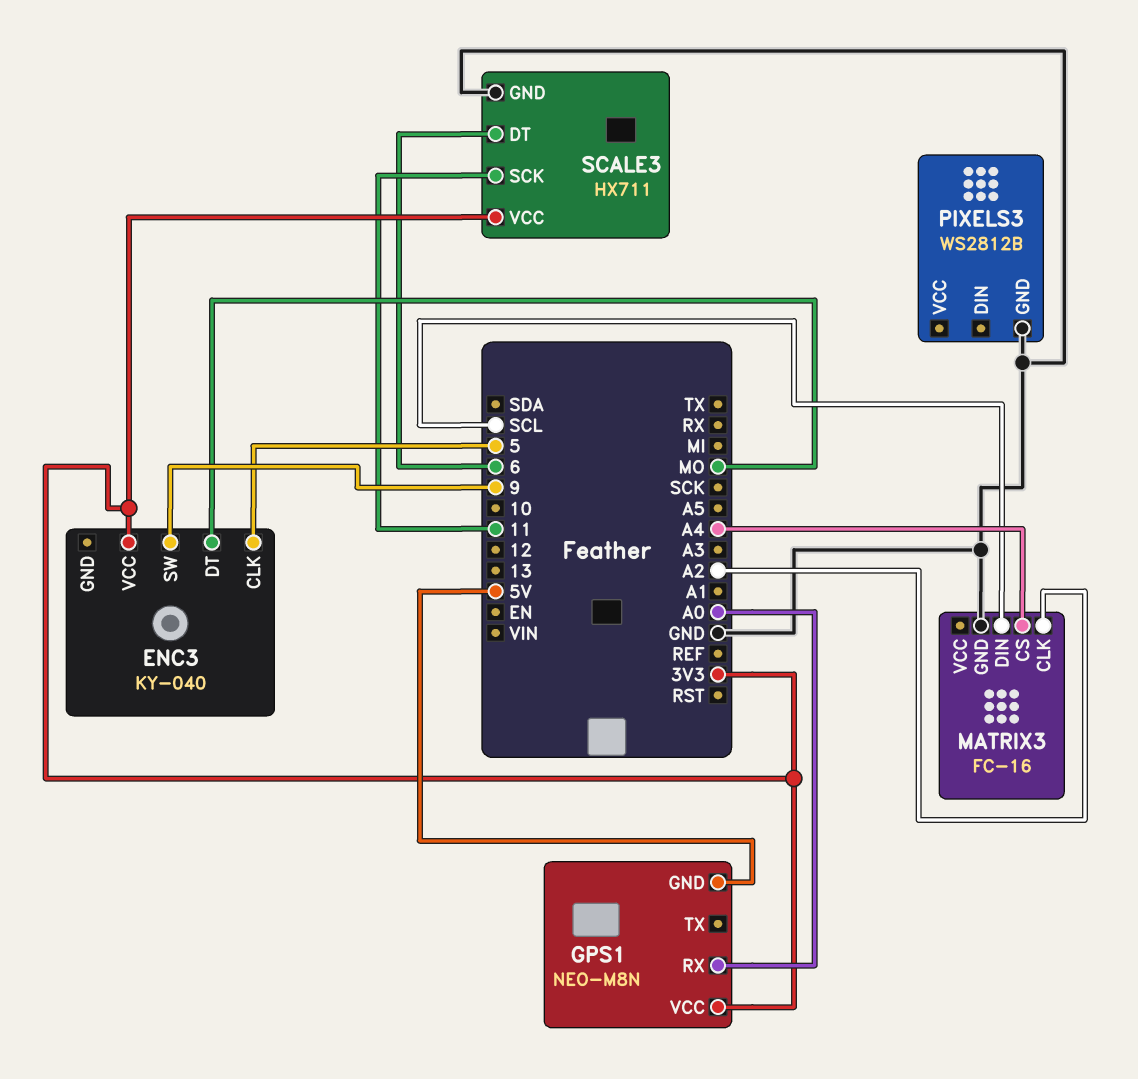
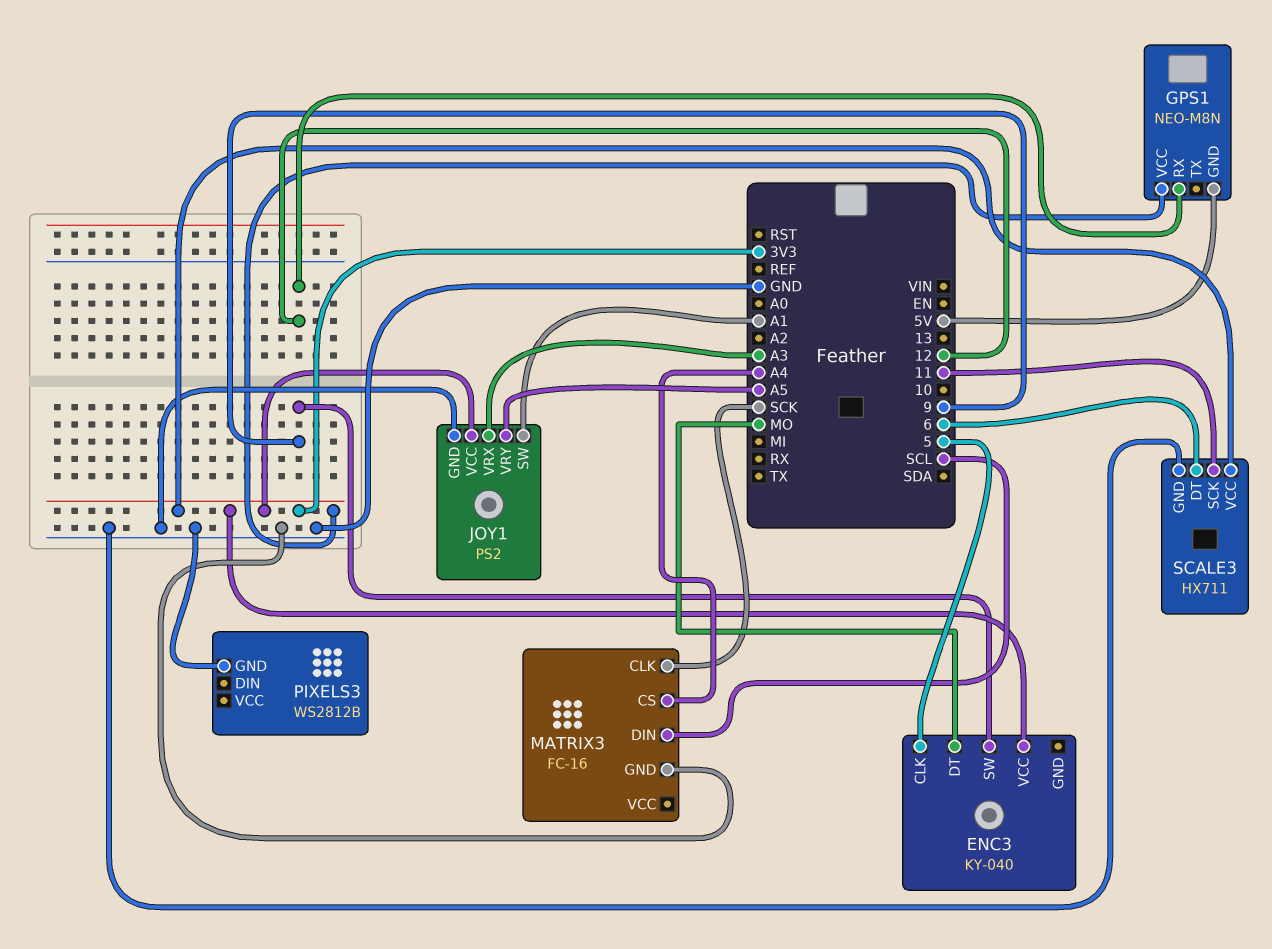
GPS1 pin RX: A0 -> 12
JOY1: none -> PS2
JOY1 pin GND: none -> GND
JOY1 pin SW: none -> A1
JOY1 pin VCC: none -> 3V3
JOY1 pin VRX: none -> A3
JOY1 pin VRY: none -> A5
MATRIX3 pin CLK: A2 -> SCK

